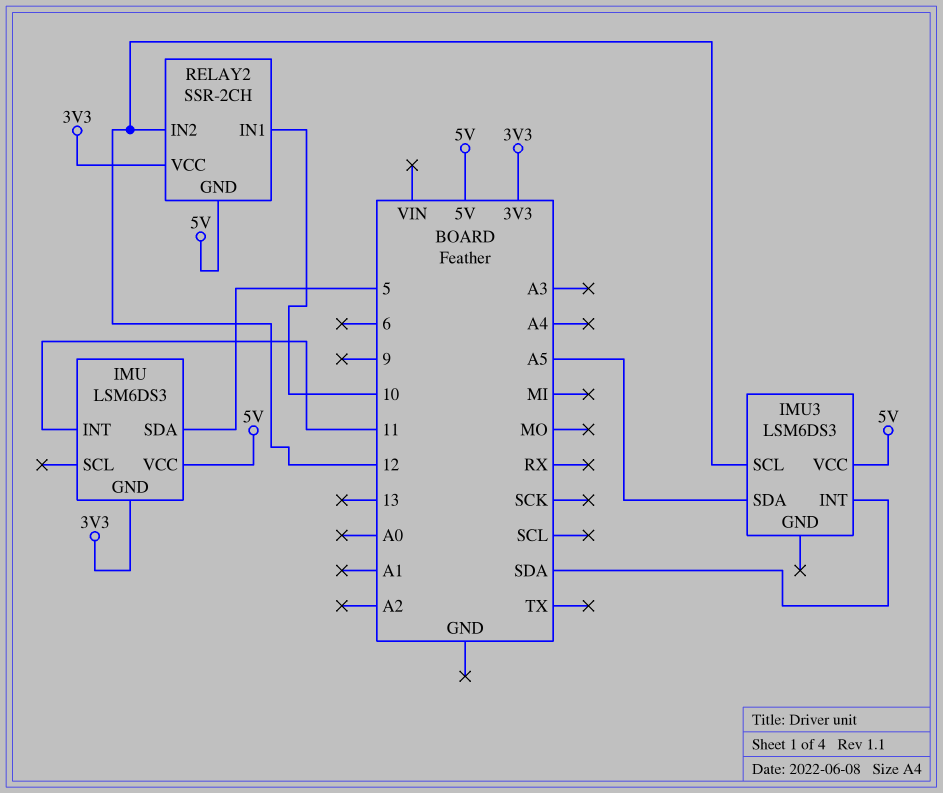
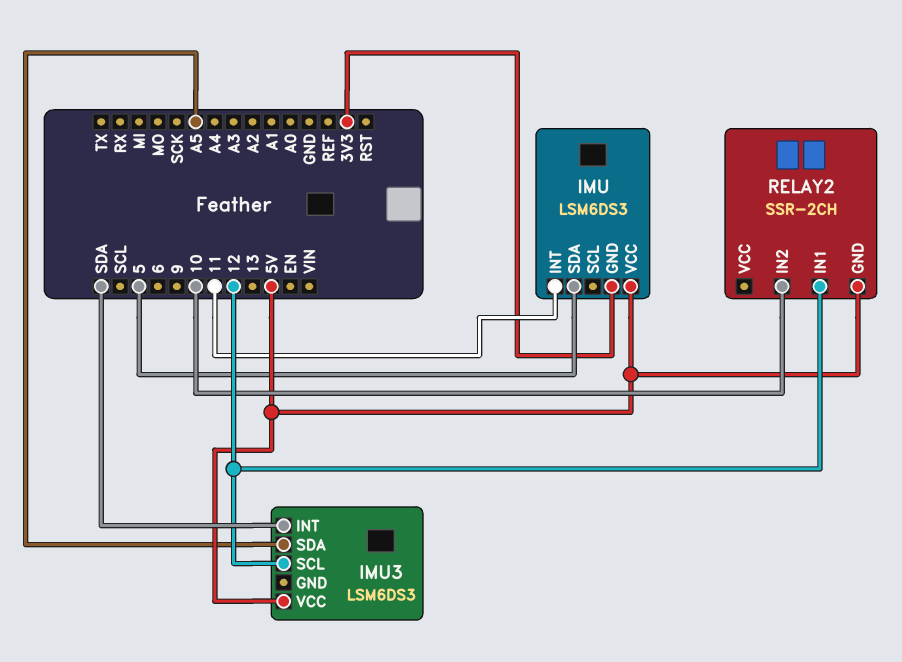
RELAY2 pin IN1: 10 -> 12
RELAY2 pin IN2: 12 -> 10
RELAY2 pin VCC: 3V3 -> none

